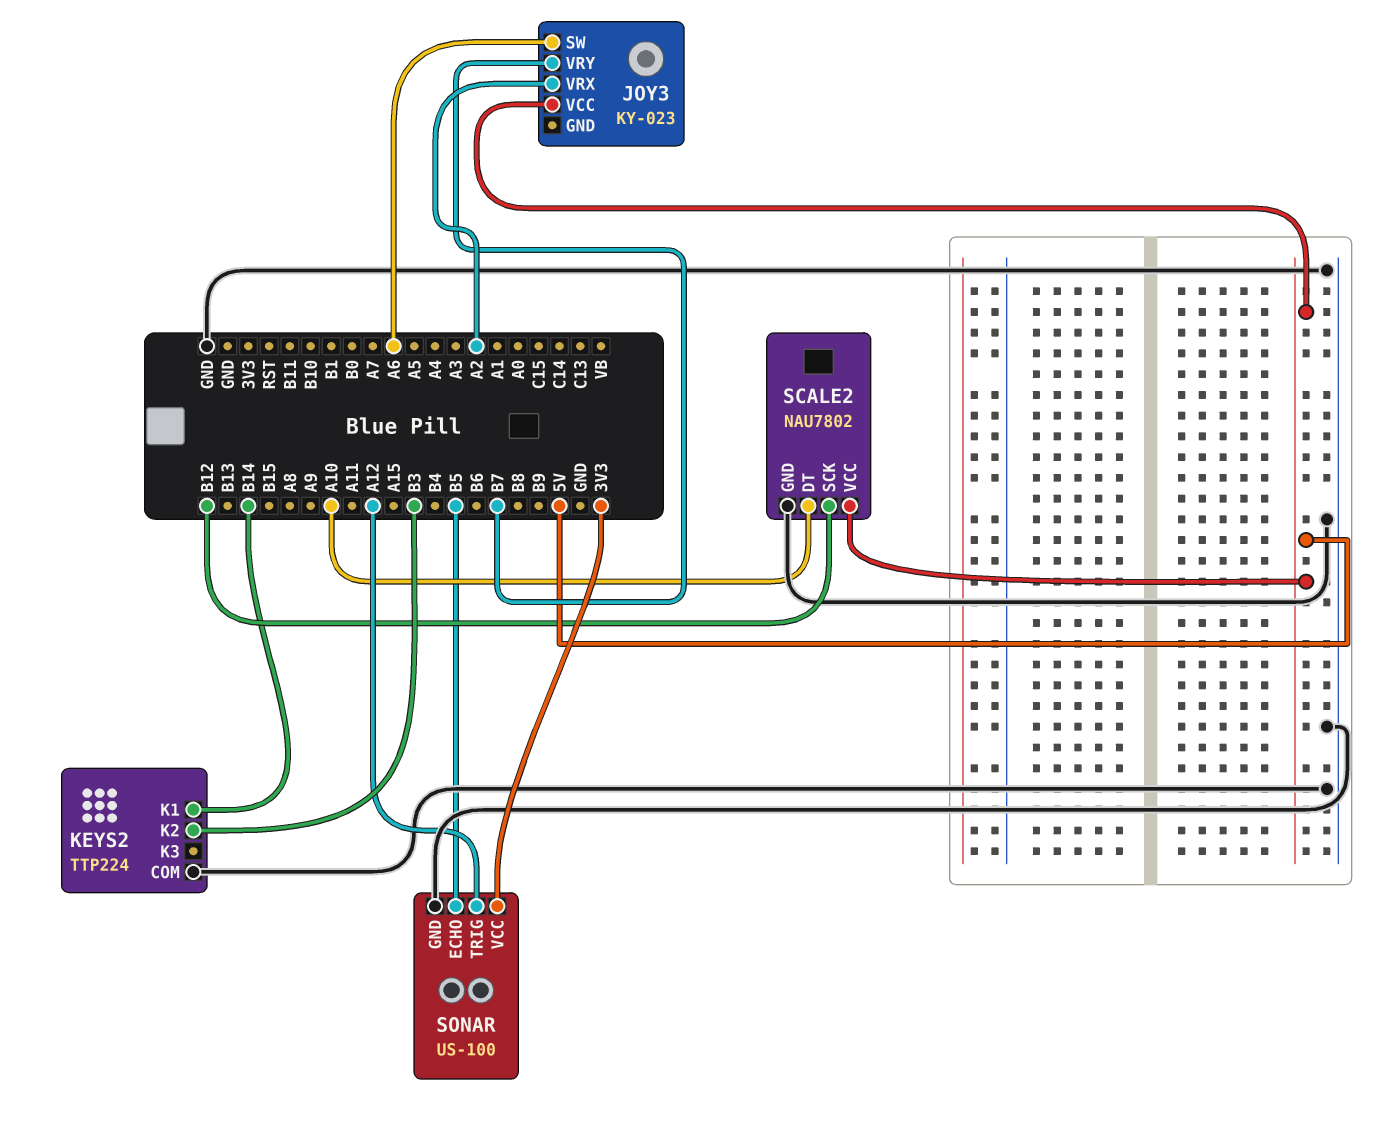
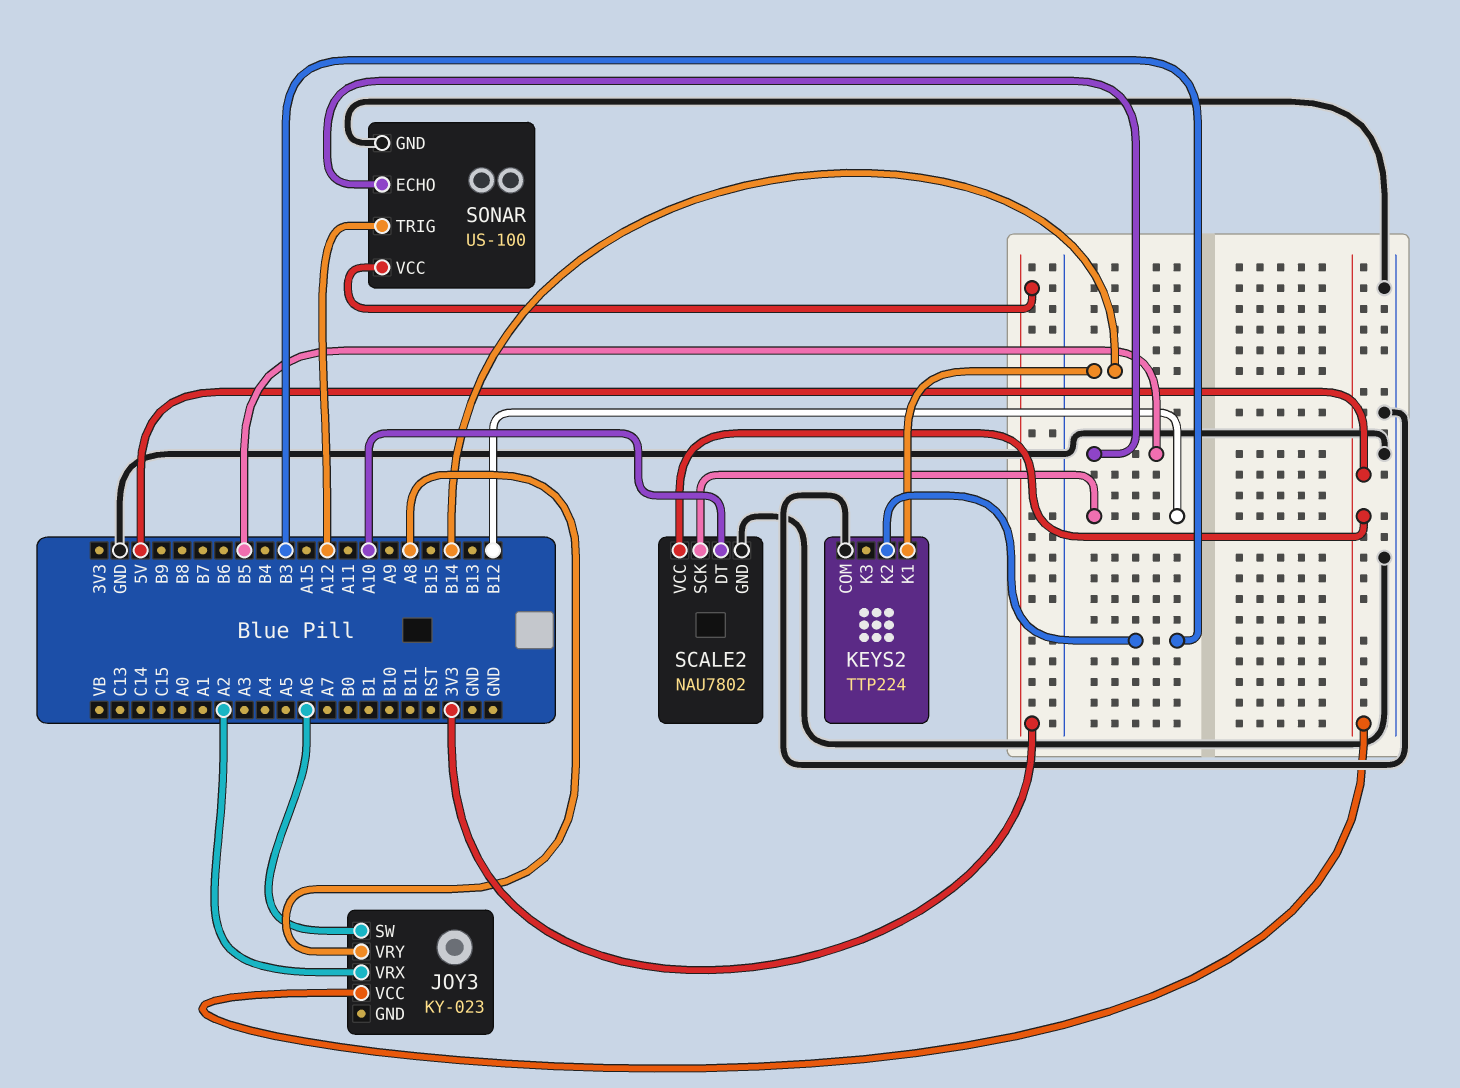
JOY3 pin VRY: B7 -> A8

